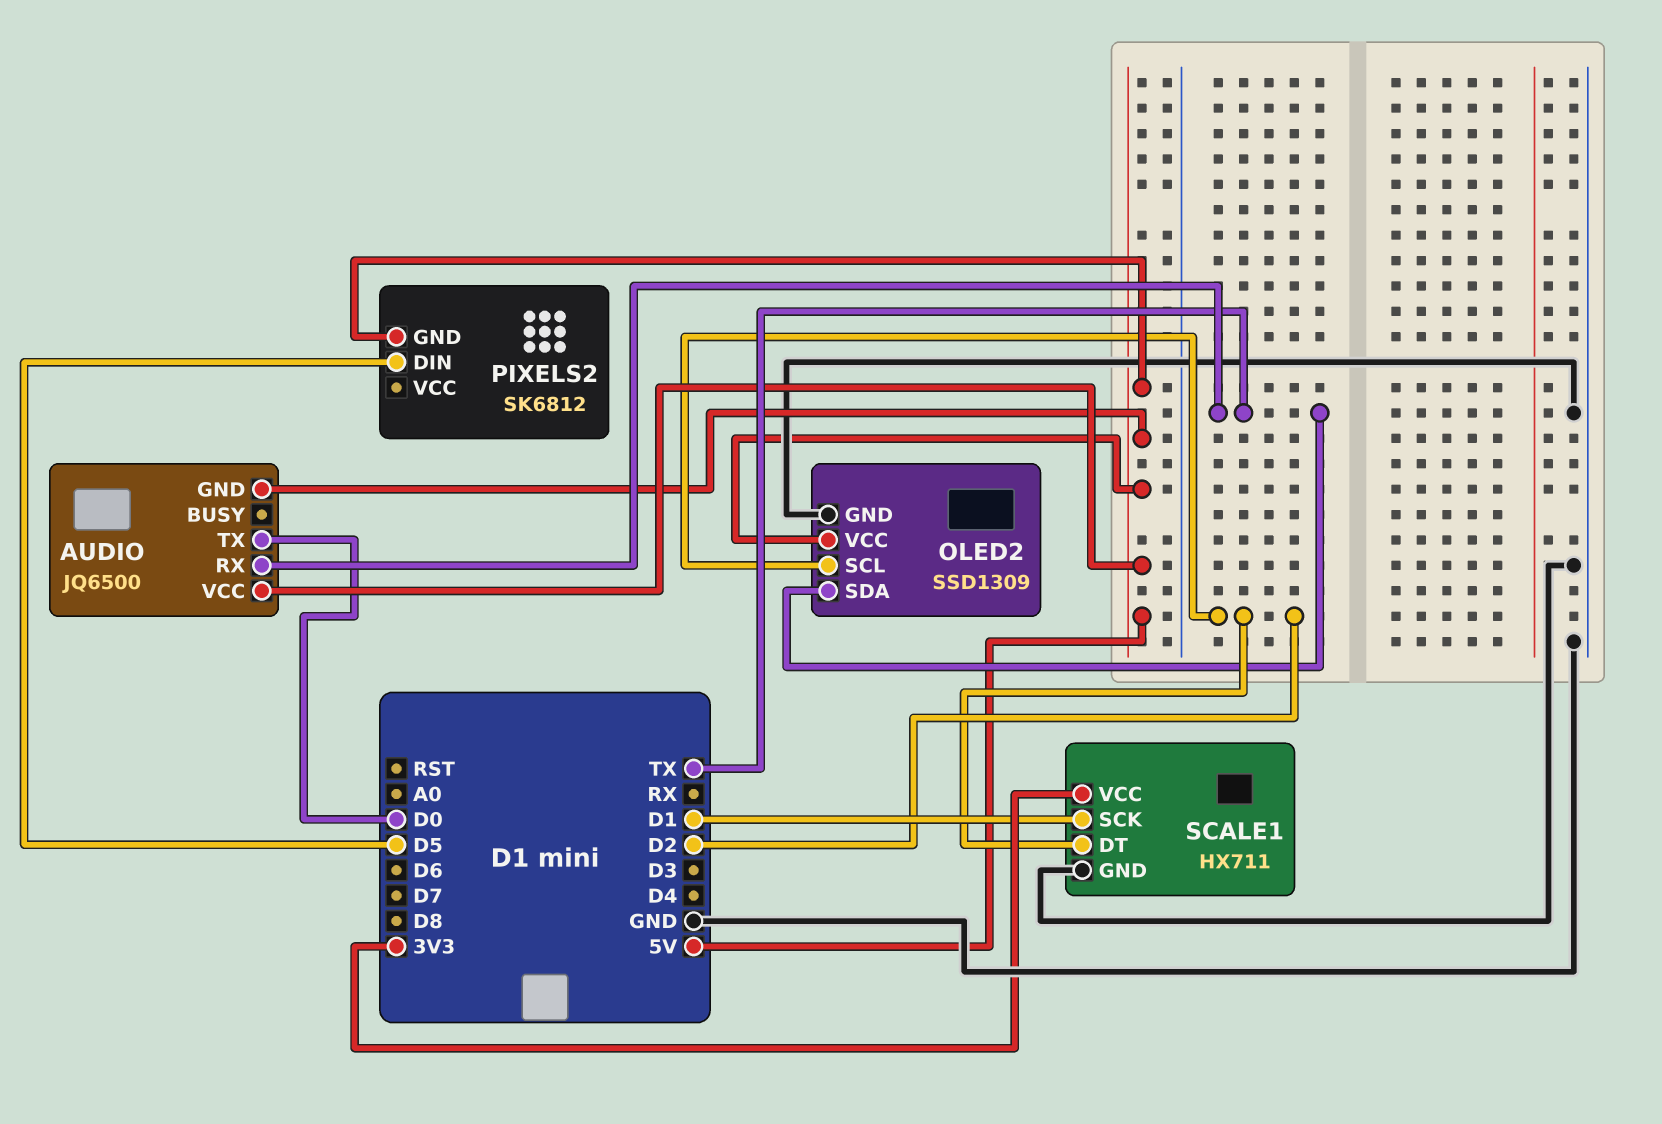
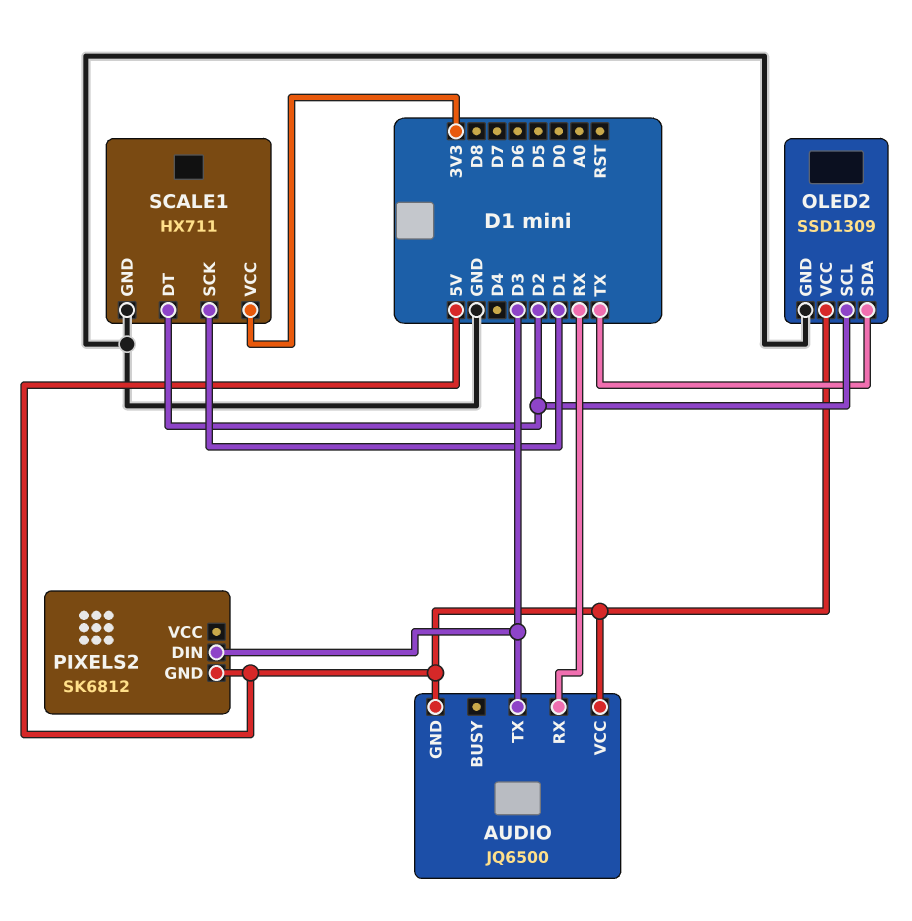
AUDIO pin RX: TX -> RX
AUDIO pin TX: D0 -> D3
PIXELS2 pin DIN: D5 -> D3

